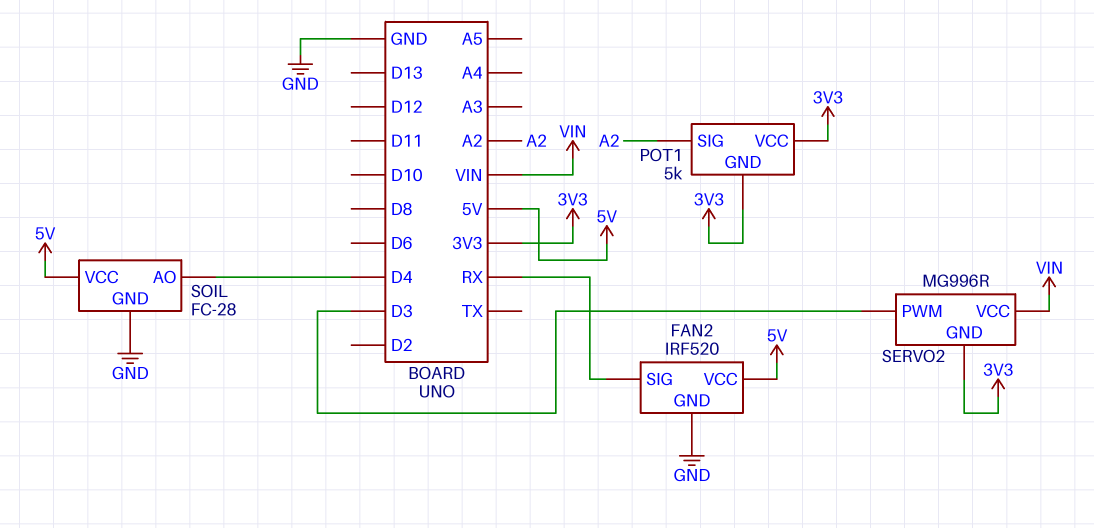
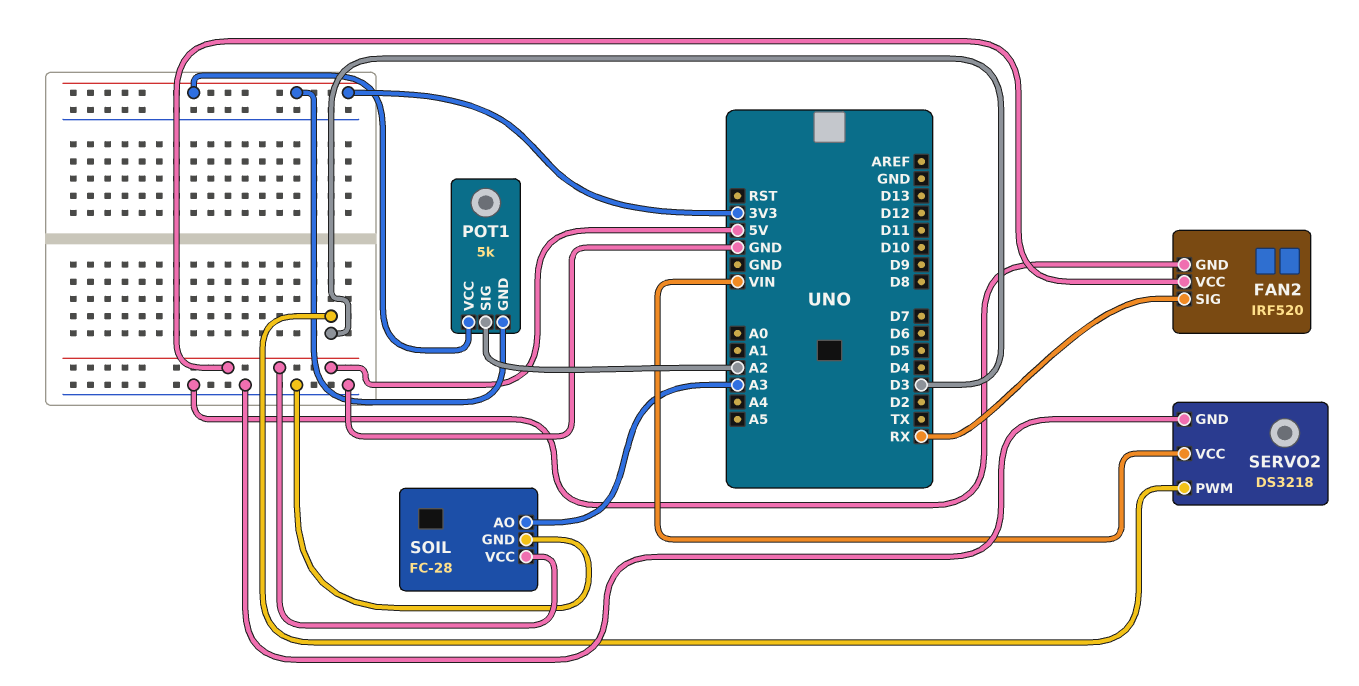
SERVO2: MG996R -> DS3218
SERVO2 pin GND: 3V3 -> GND
SOIL pin AO: D4 -> A3

